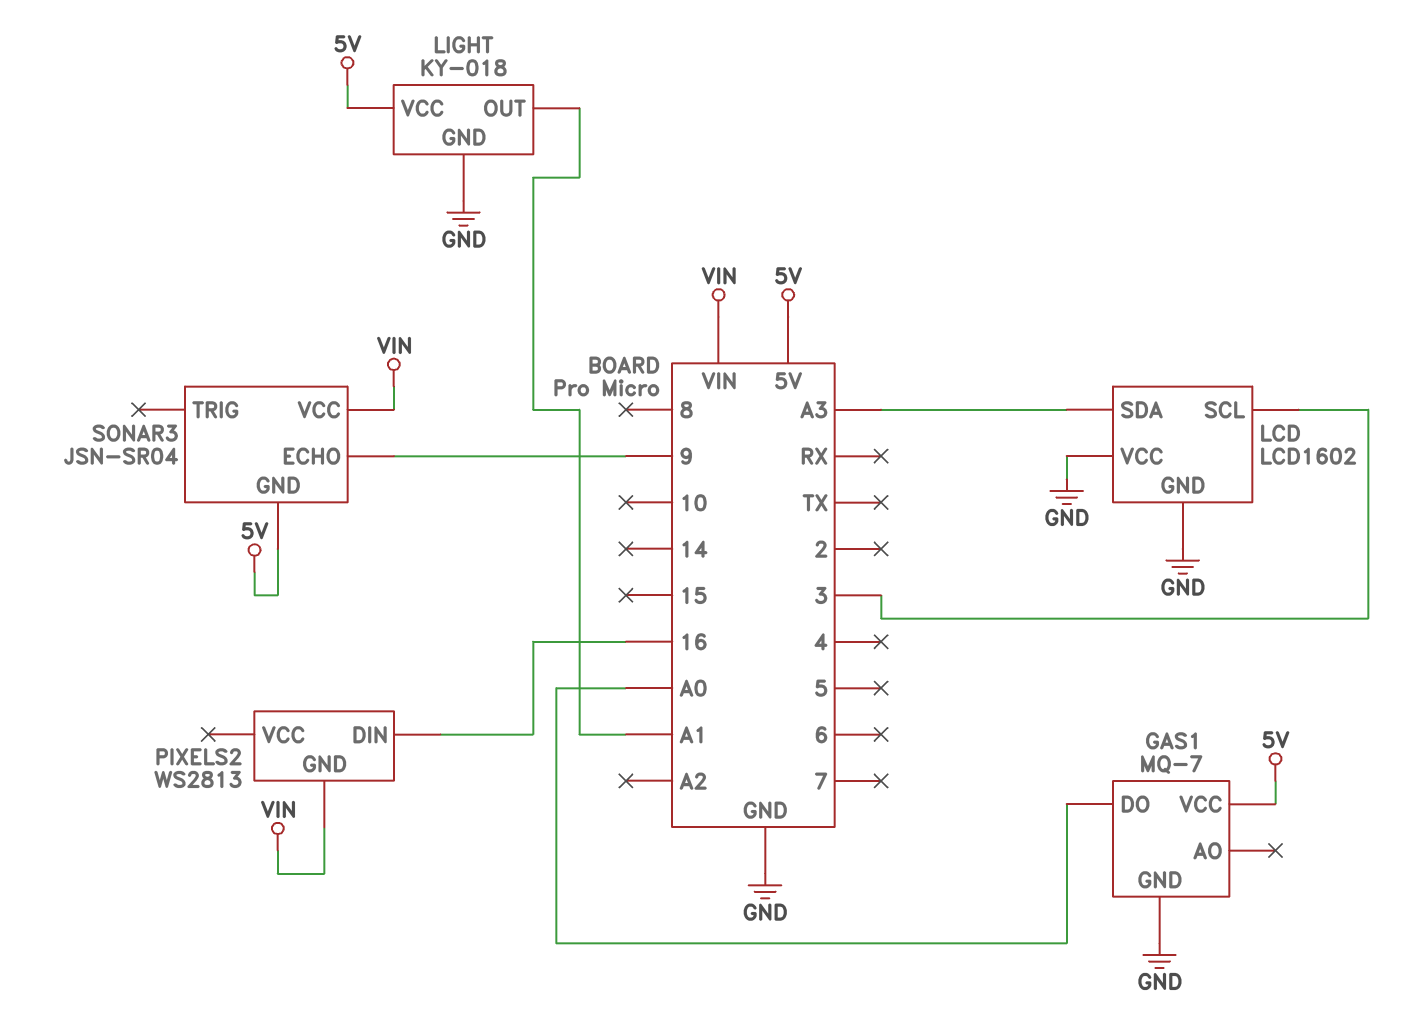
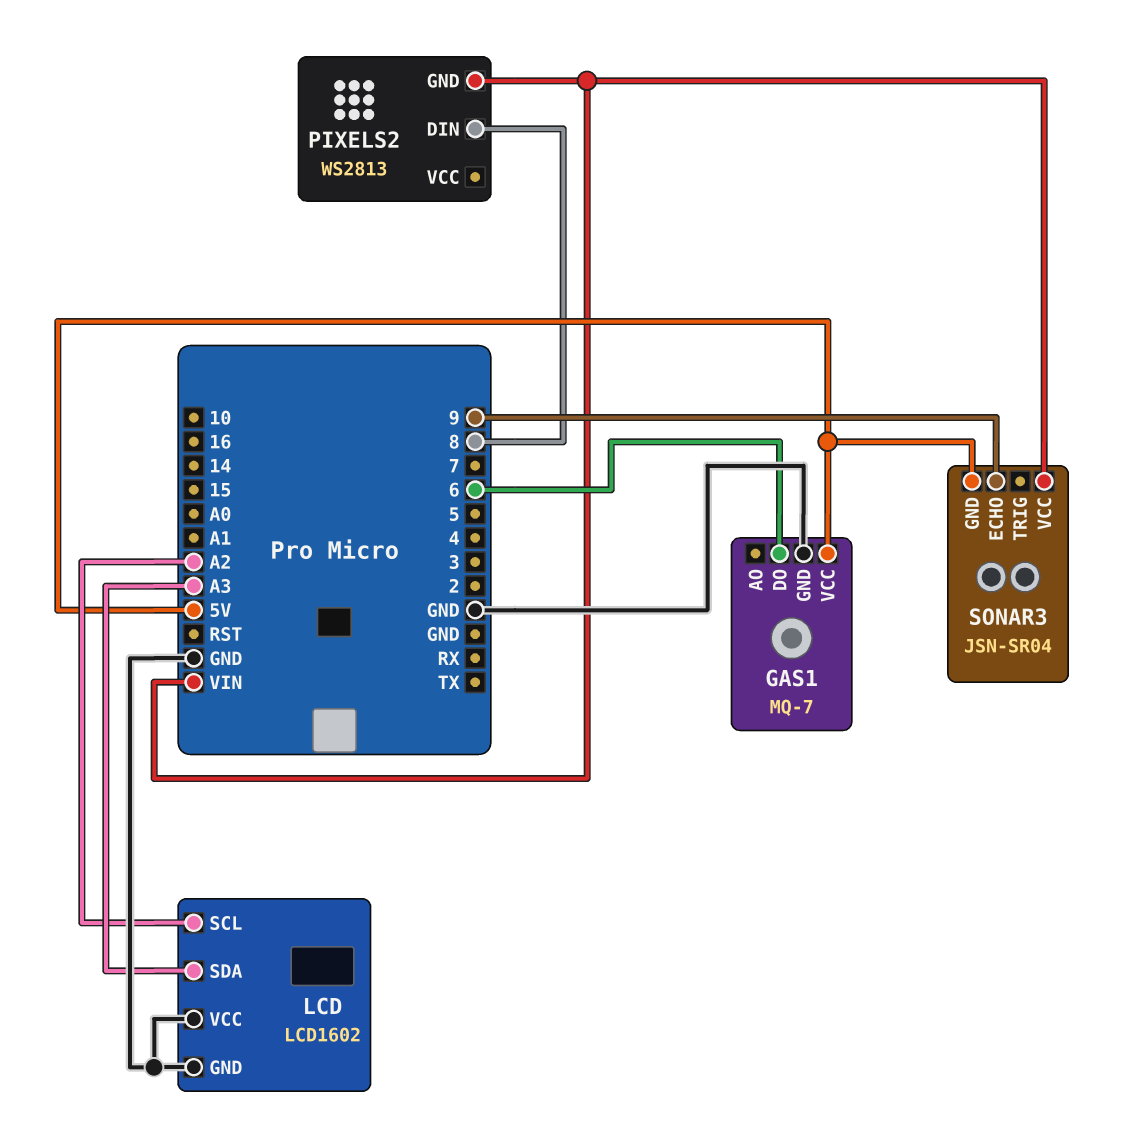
GAS1 pin DO: A0 -> 6
LCD pin SCL: 3 -> A2
LIGHT: KY-018 -> none
LIGHT pin GND: GND -> none
LIGHT pin OUT: A1 -> none
LIGHT pin VCC: 5V -> none
PIXELS2 pin DIN: 16 -> 8

